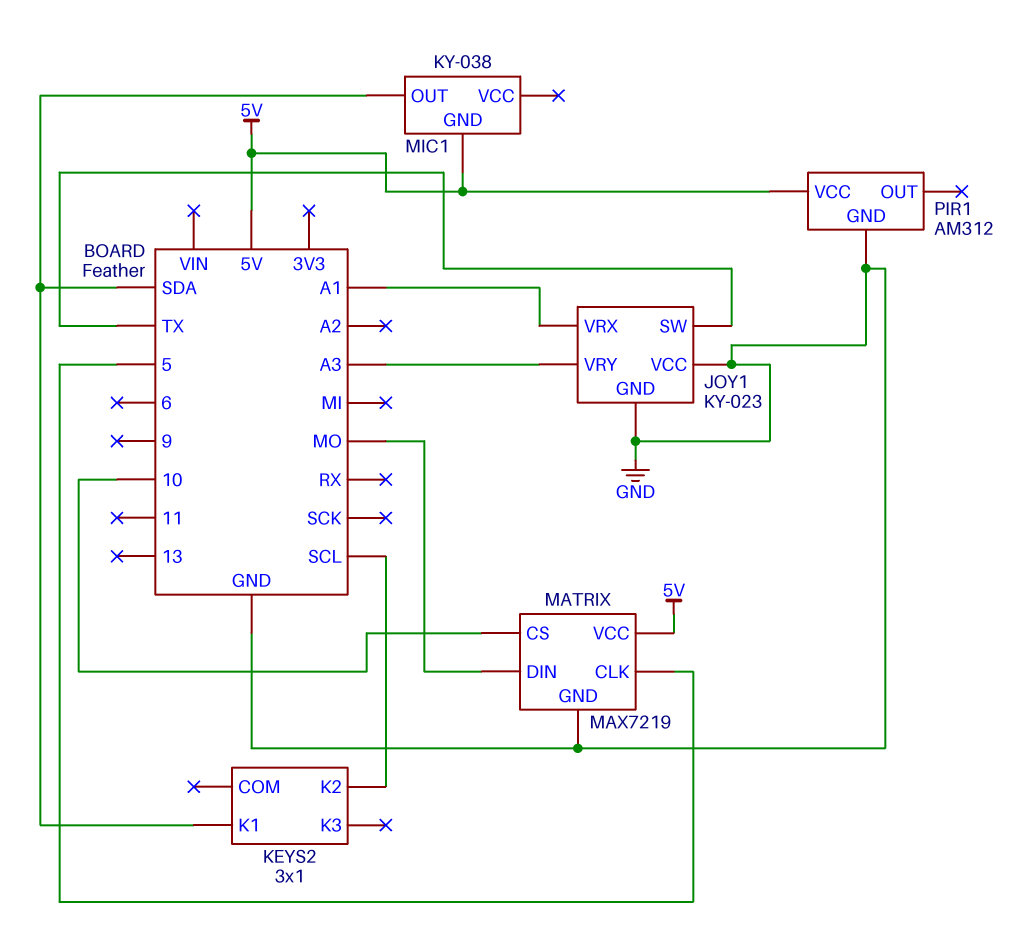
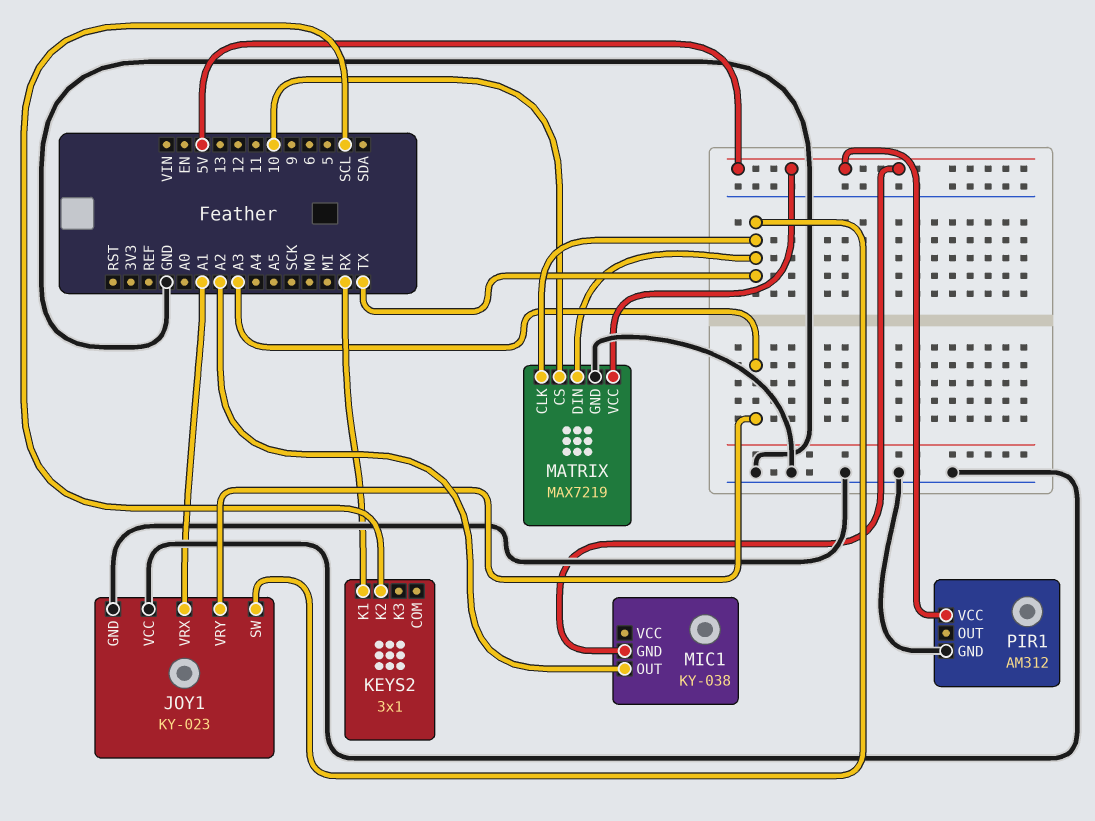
KEYS2 pin K1: SDA -> RX
MATRIX pin CLK: 5 -> TX
MATRIX pin DIN: MO -> TX
MIC1 pin OUT: SDA -> A2

